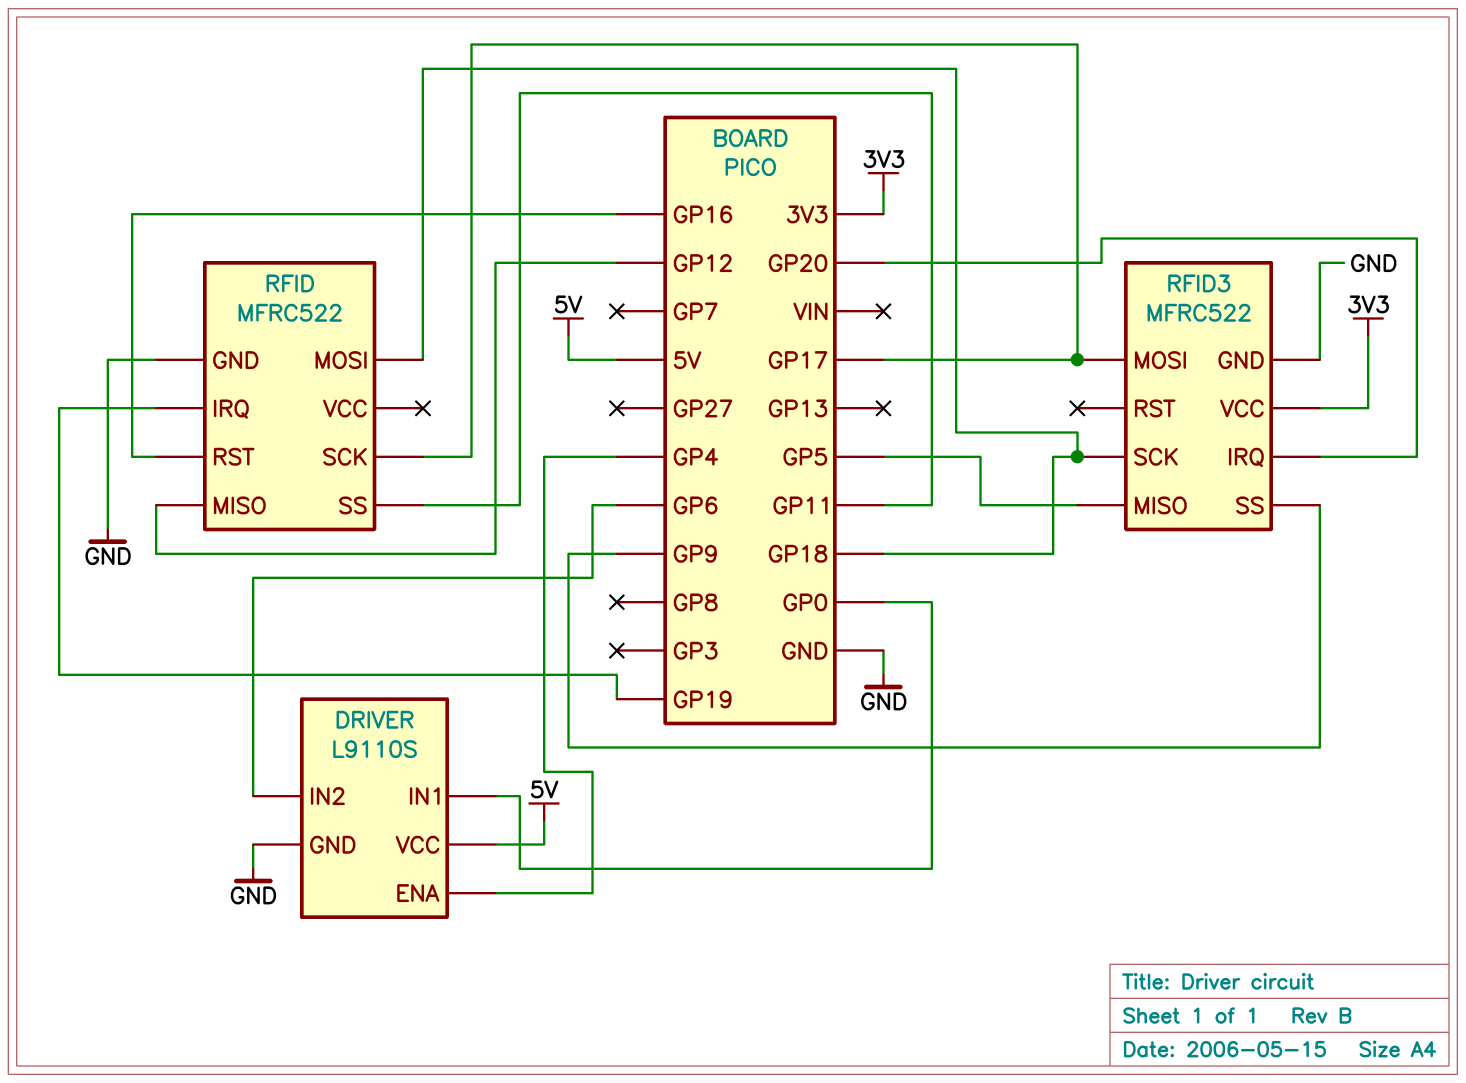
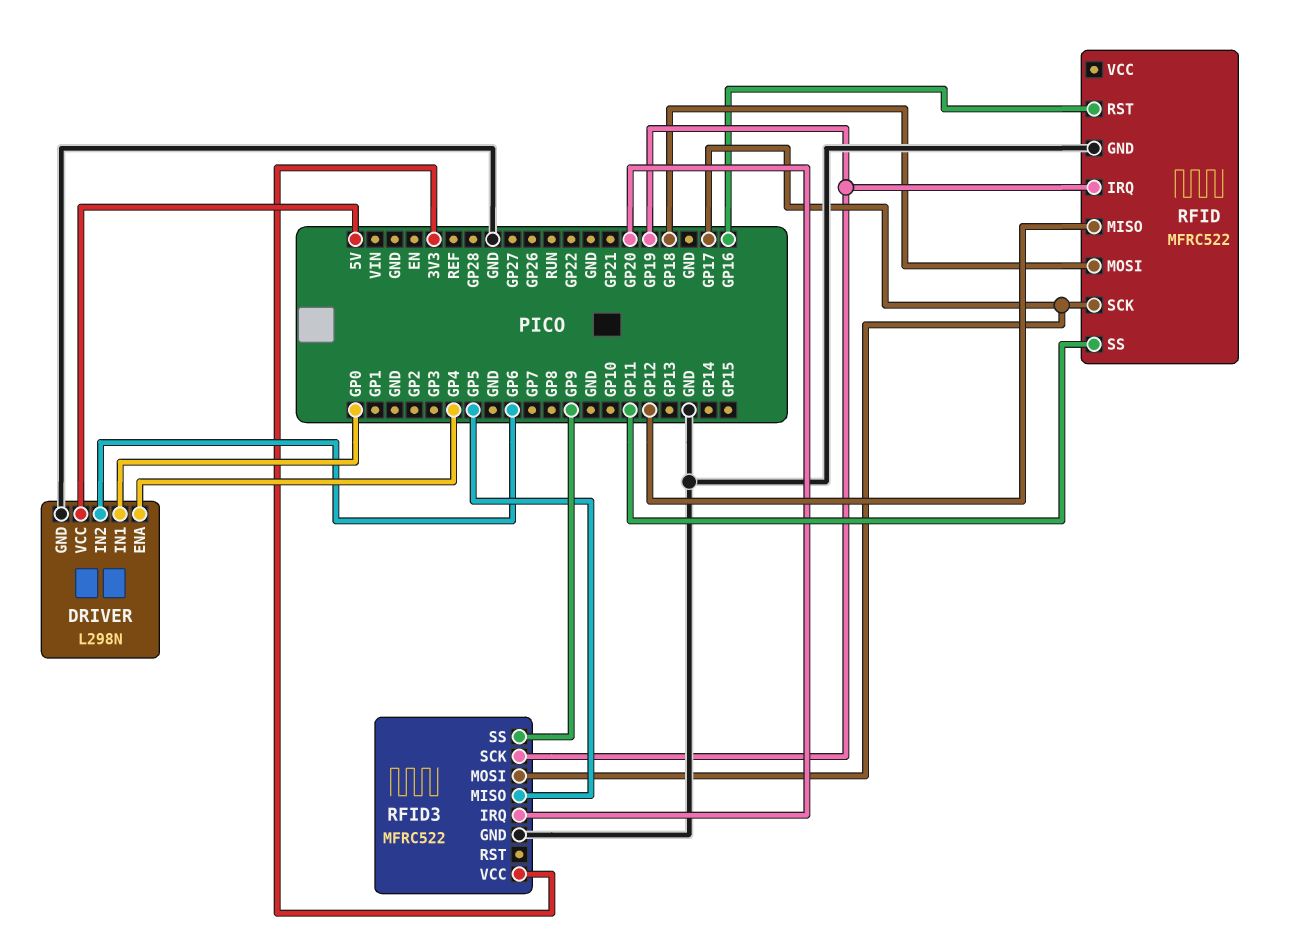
DRIVER: L9110S -> L298N
RFID3 pin SCK: GP18 -> GP19

